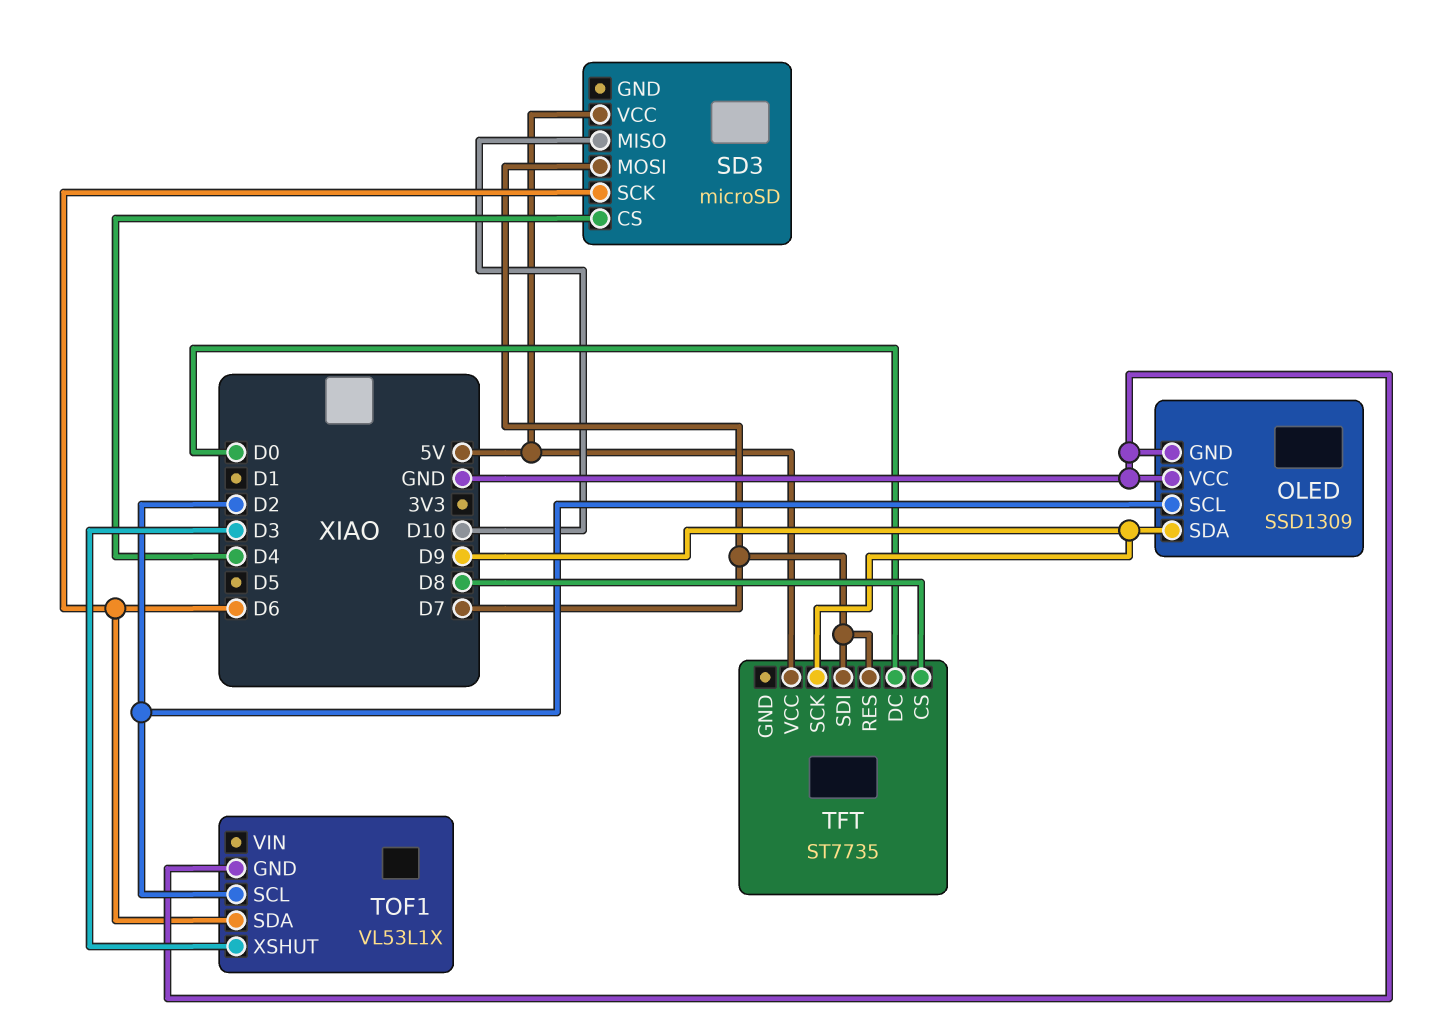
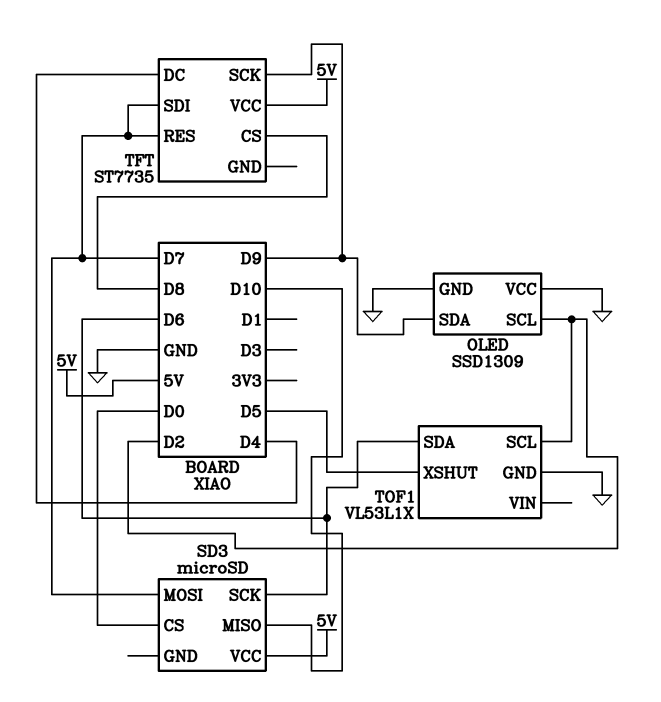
SD3 pin CS: D4 -> D0
TFT pin DC: D0 -> D4
TOF1 pin XSHUT: D3 -> D5

